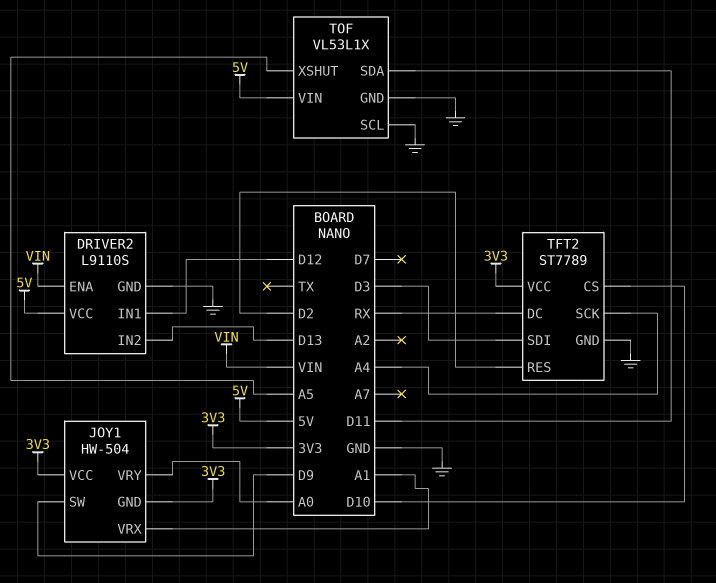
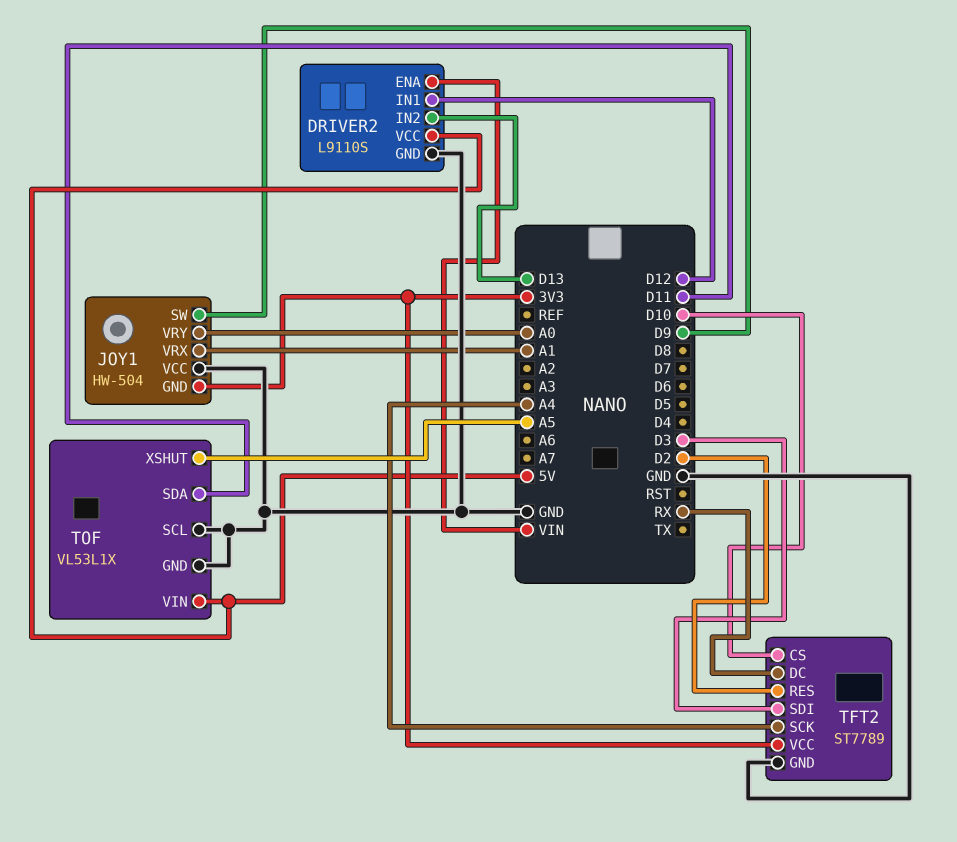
JOY1 pin VCC: 3V3 -> GND

